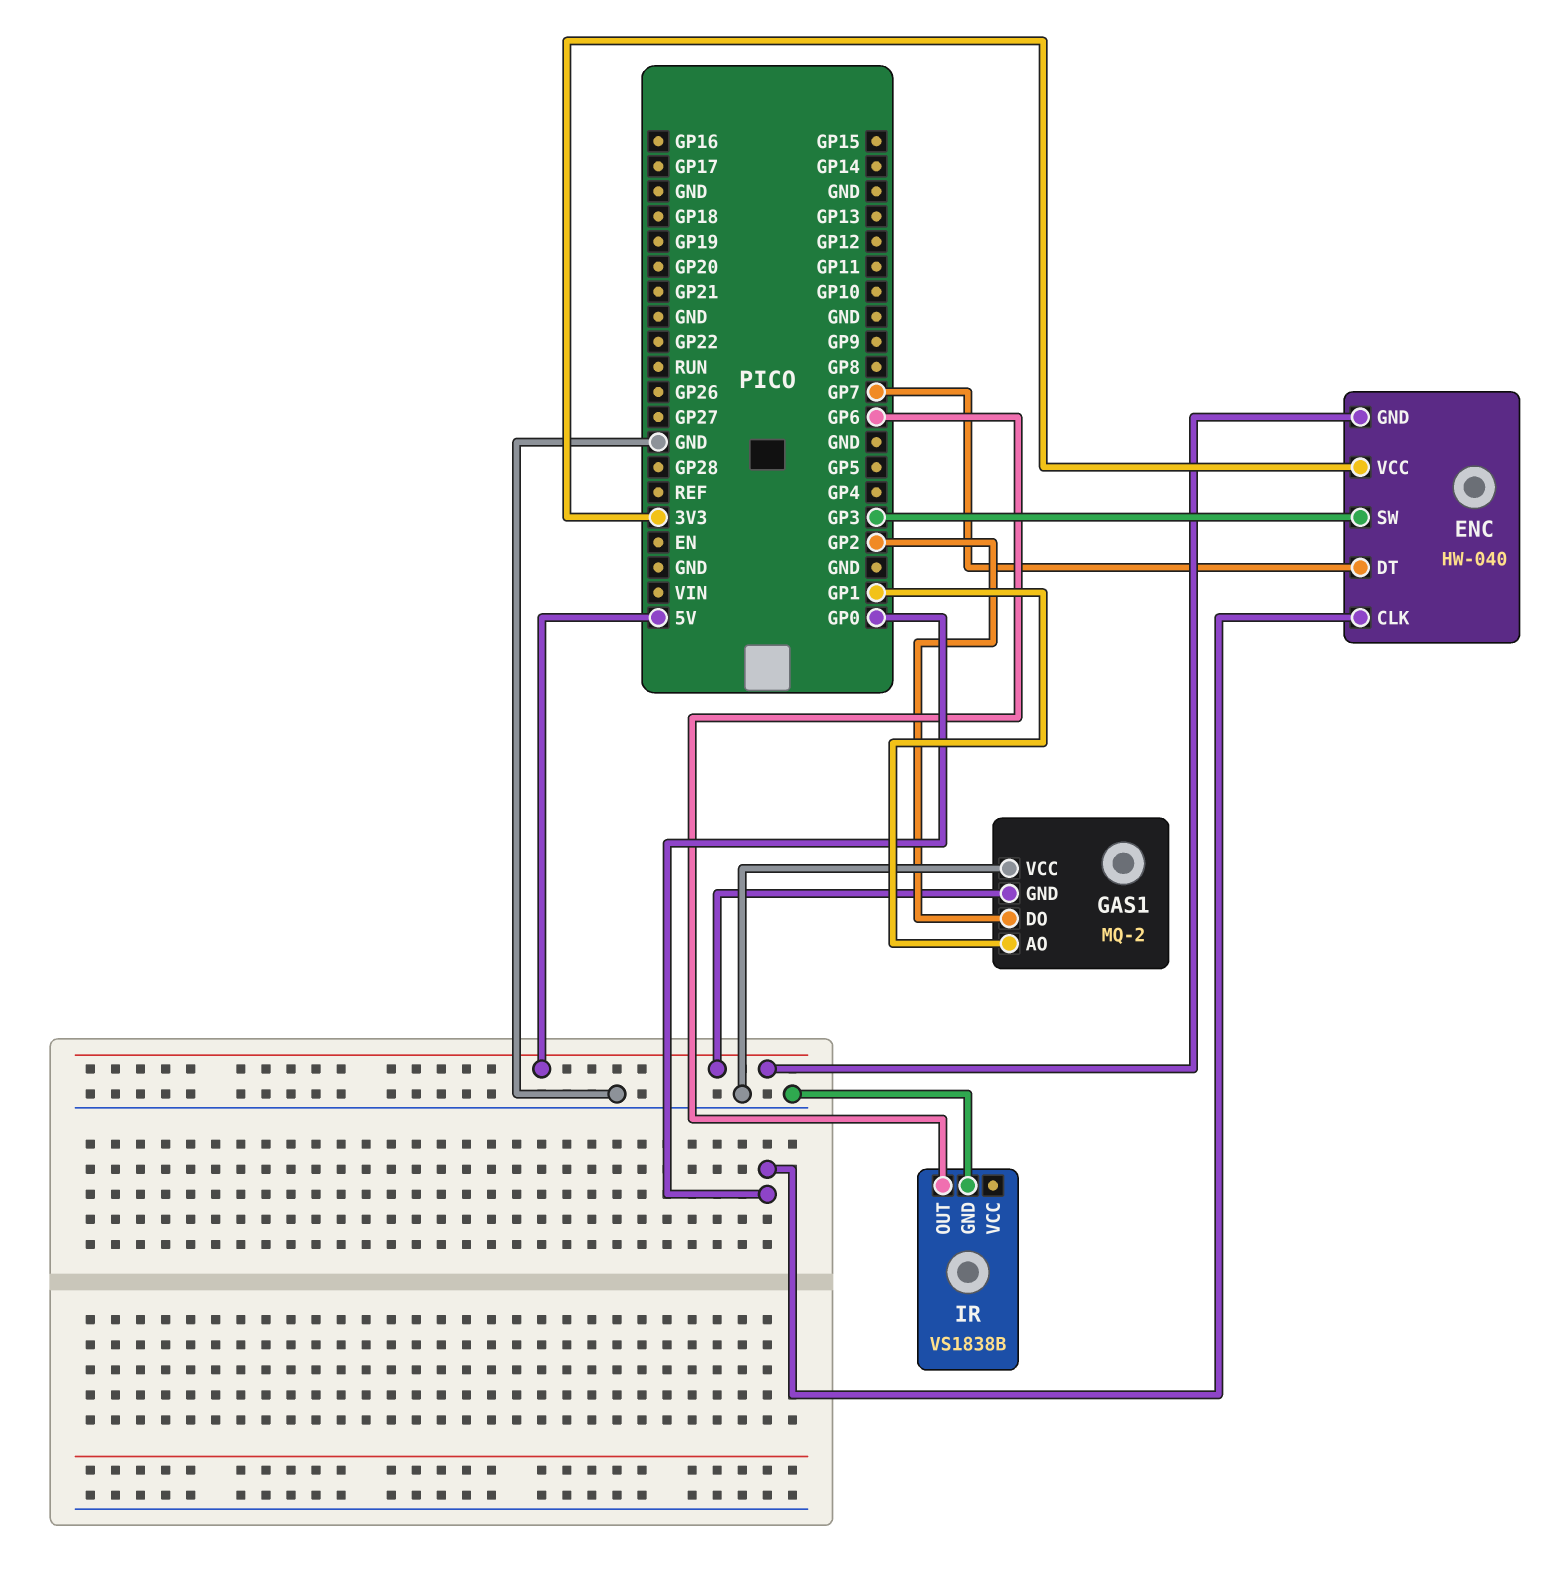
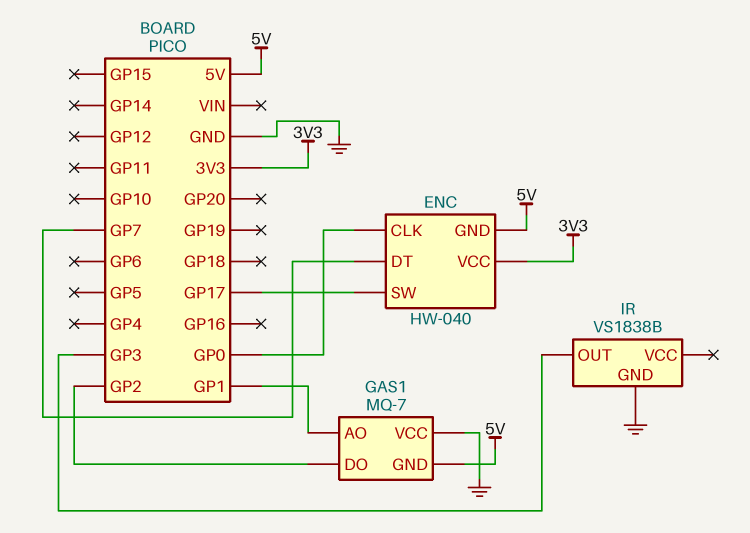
ENC pin SW: GP3 -> GP17
GAS1: MQ-2 -> MQ-7
IR pin OUT: GP6 -> GP3

